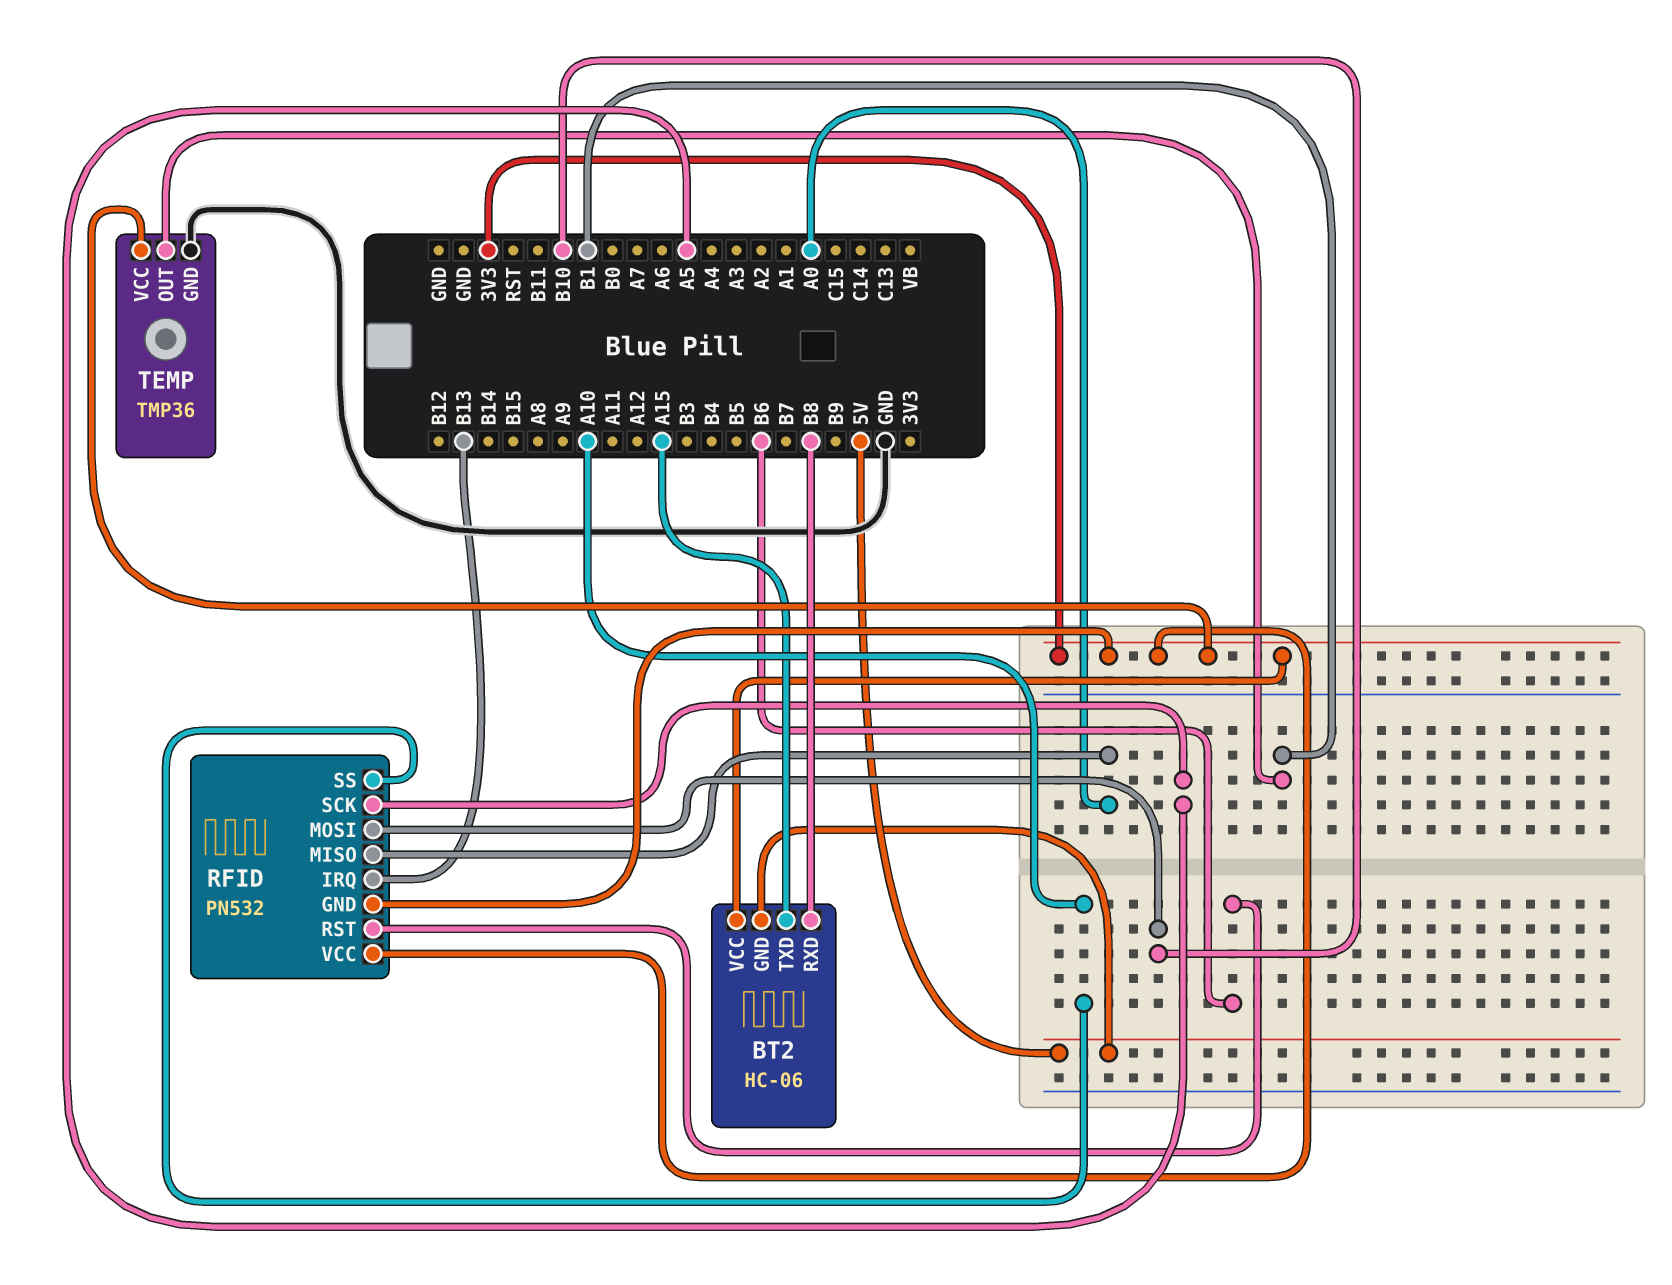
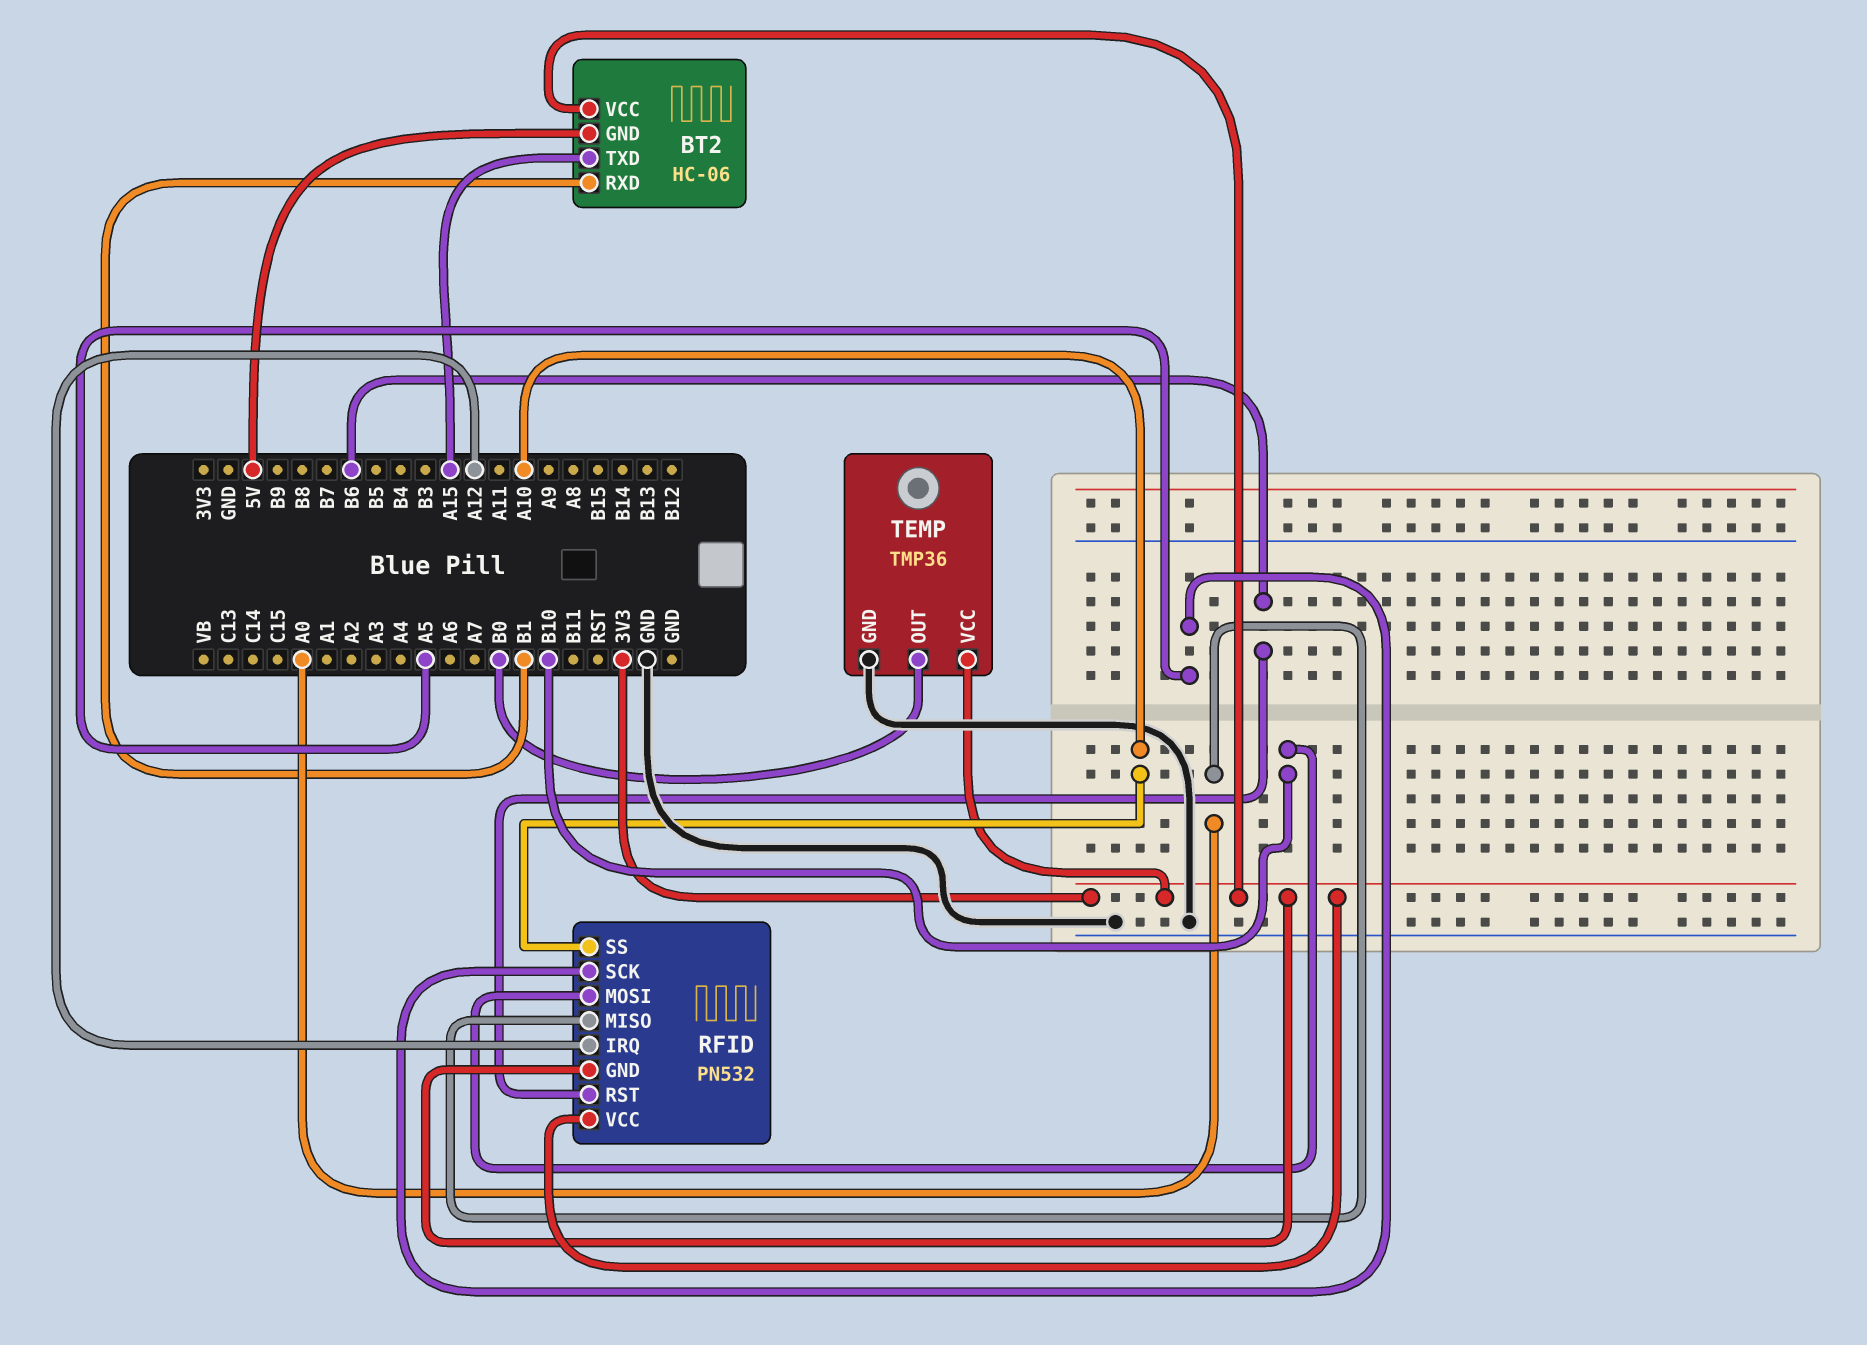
BT2 pin RXD: B8 -> B1
RFID pin IRQ: B13 -> A12
TEMP pin OUT: B1 -> B0

